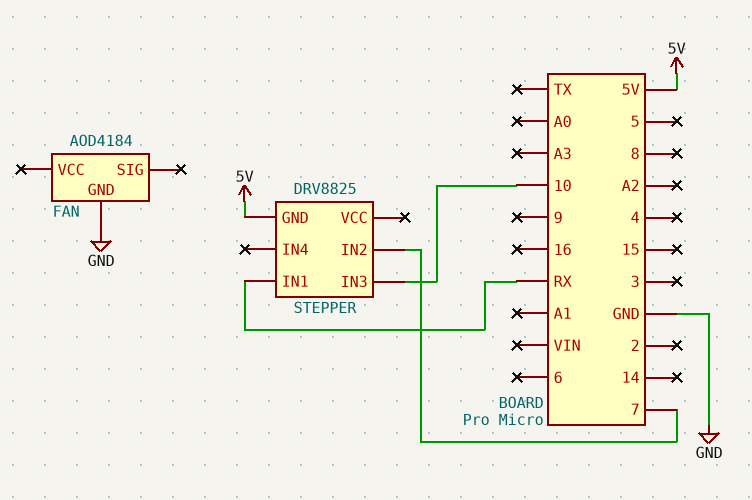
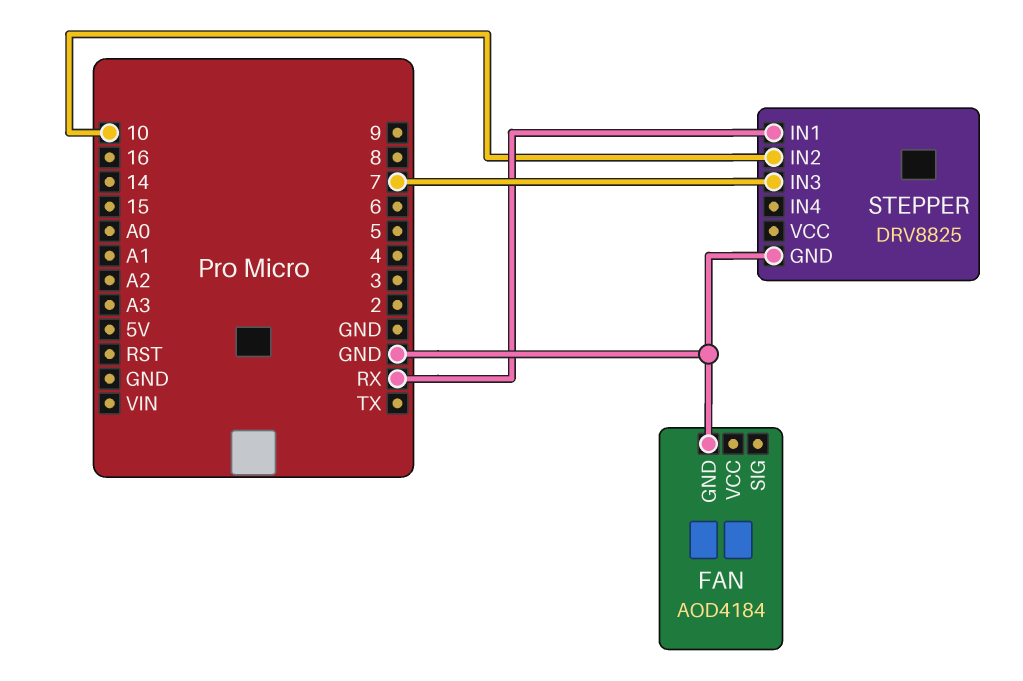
STEPPER pin GND: 5V -> GND
STEPPER pin IN2: 7 -> 10
STEPPER pin IN3: 10 -> 7

